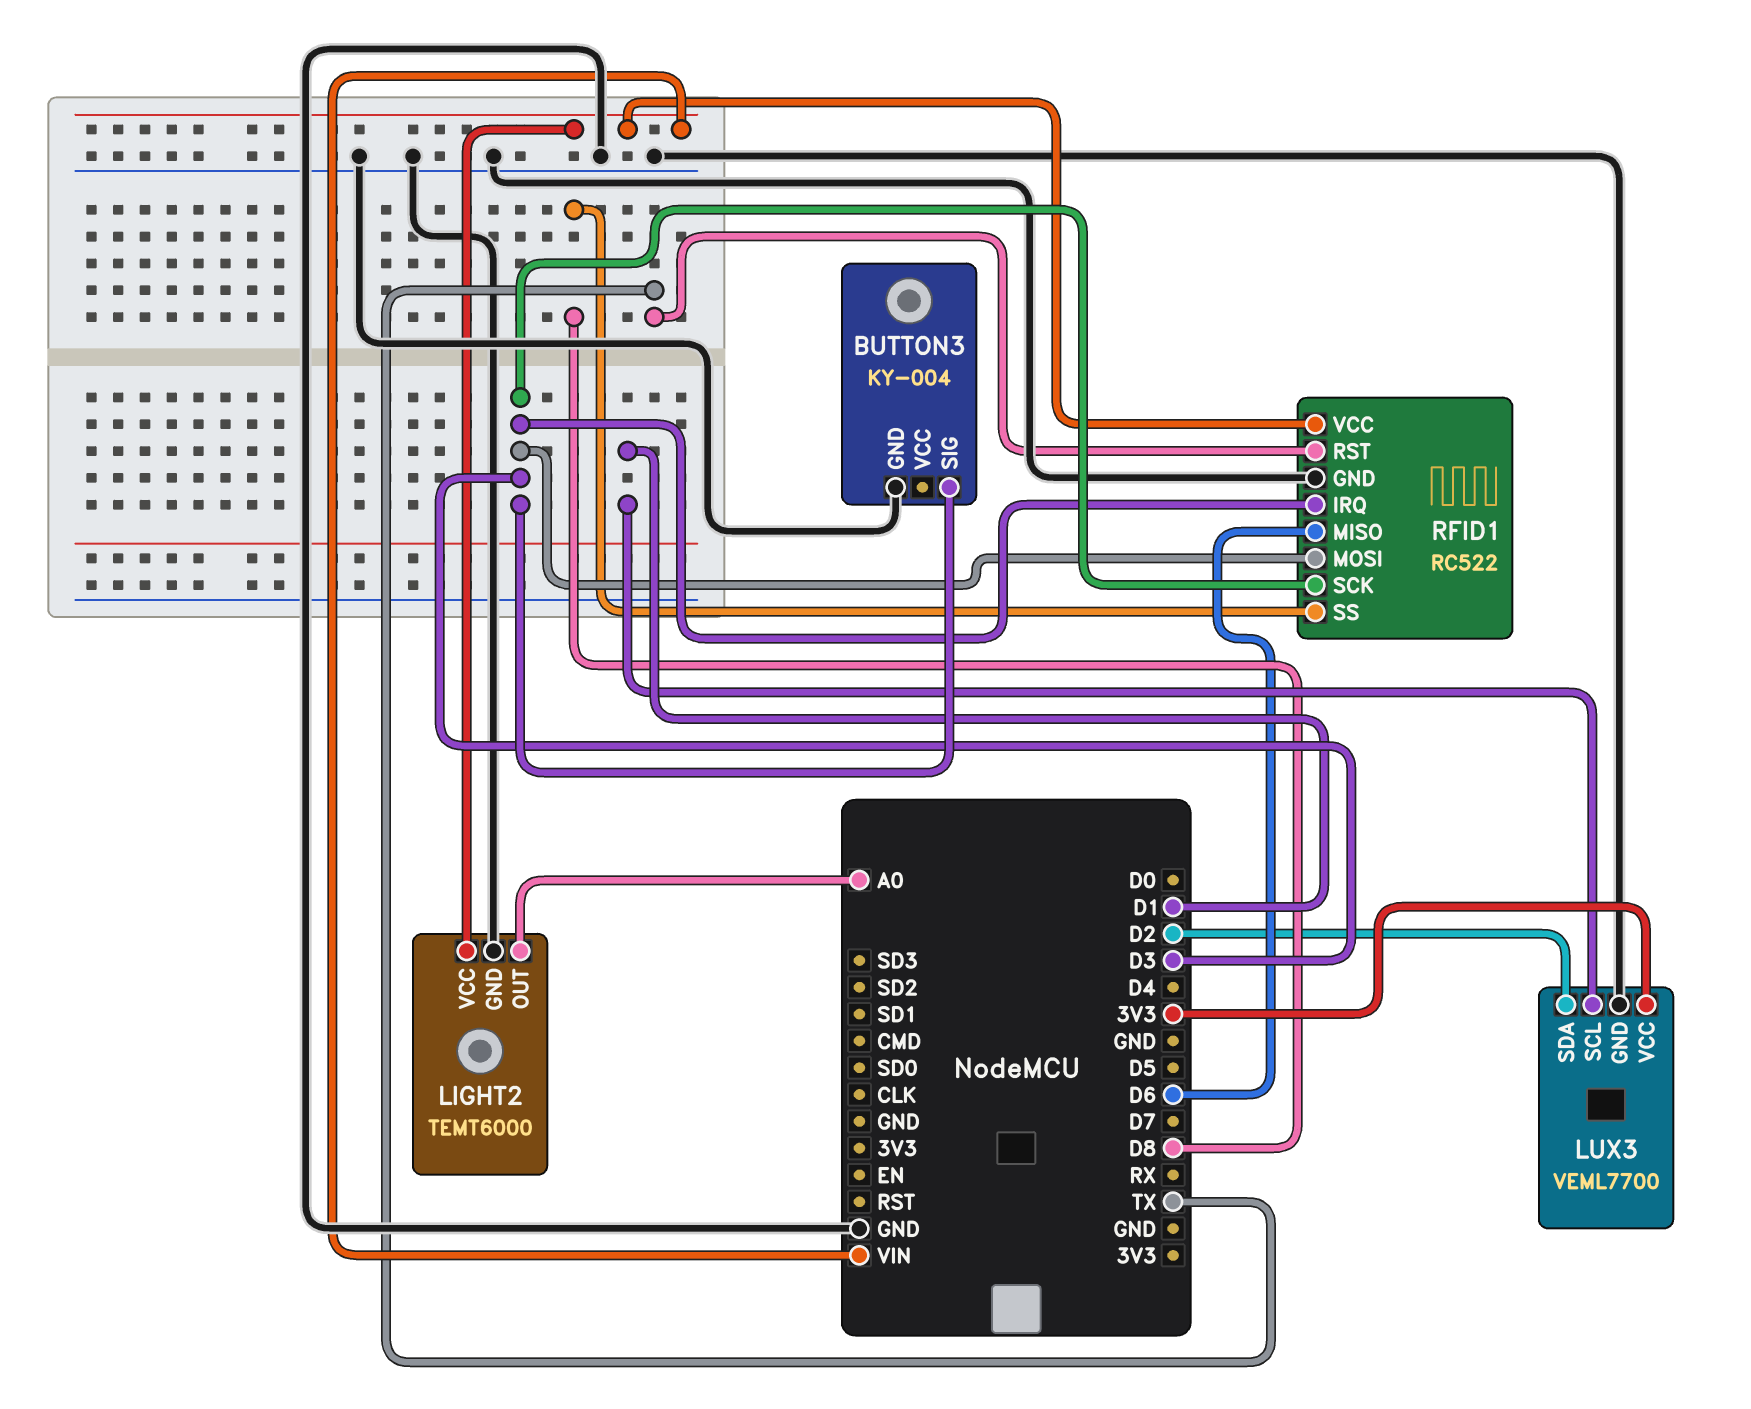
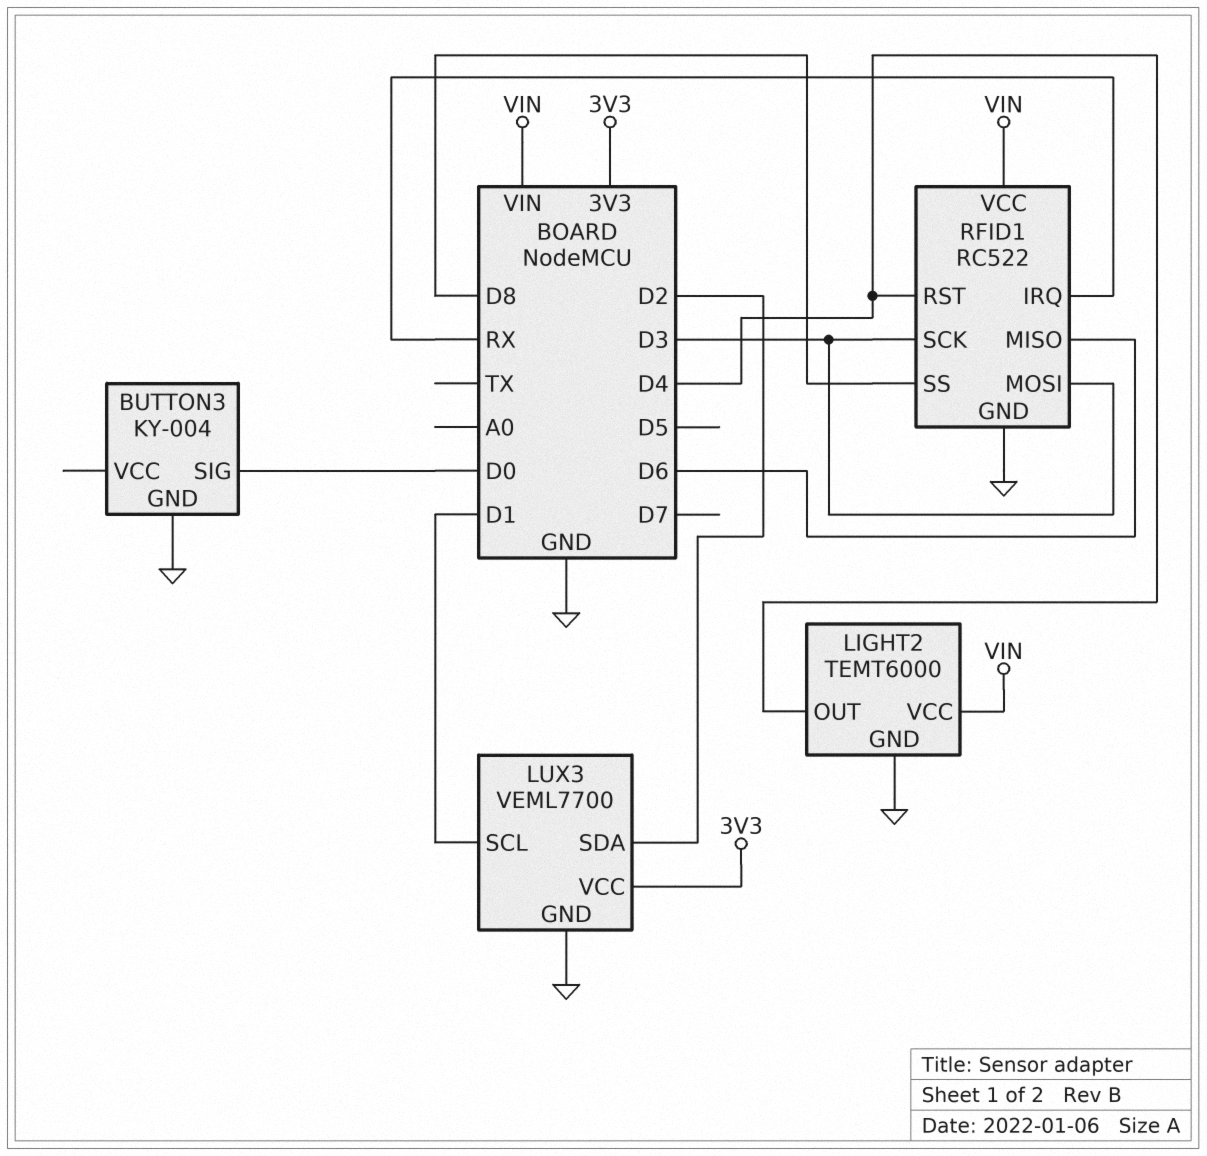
BUTTON3 pin SIG: D3 -> D0
LIGHT2 pin OUT: A0 -> D4
RFID1 pin IRQ: D3 -> RX
RFID1 pin RST: TX -> D4

